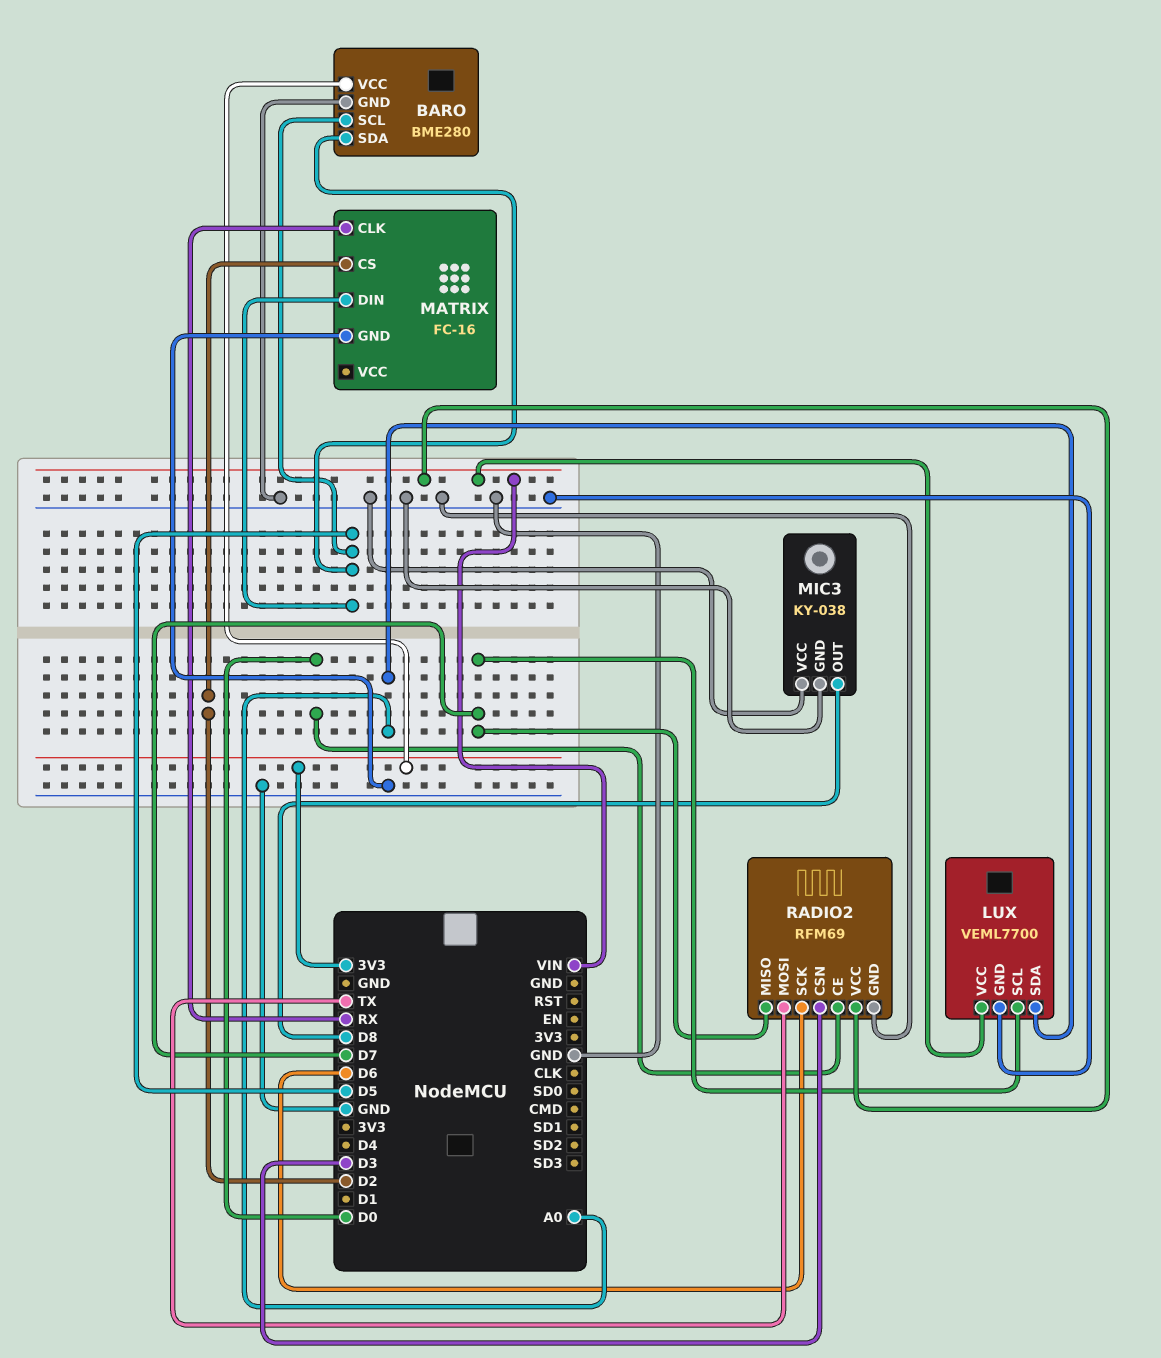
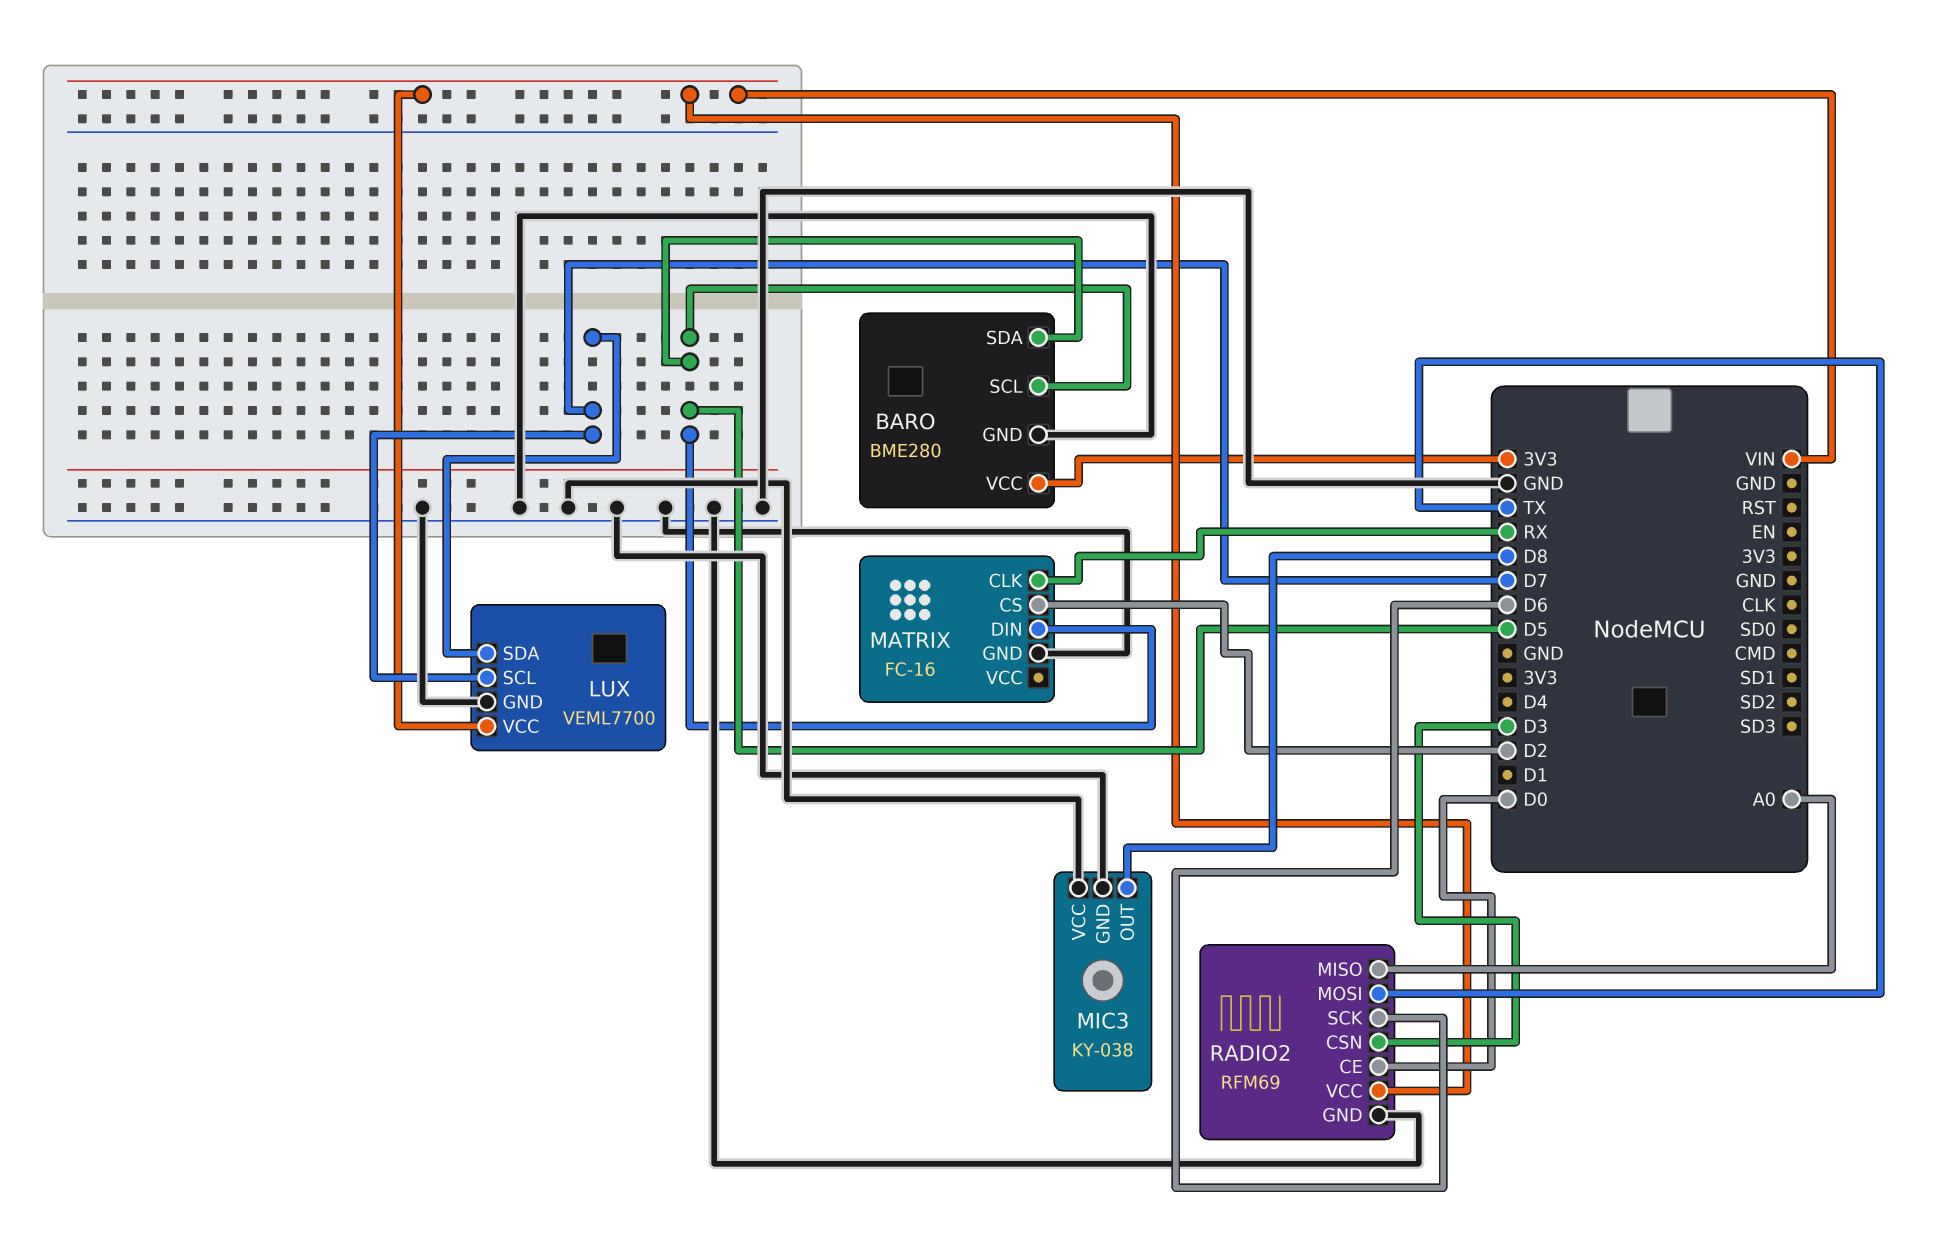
LUX pin SDA: A0 -> D7
RADIO2 pin MISO: D7 -> A0

